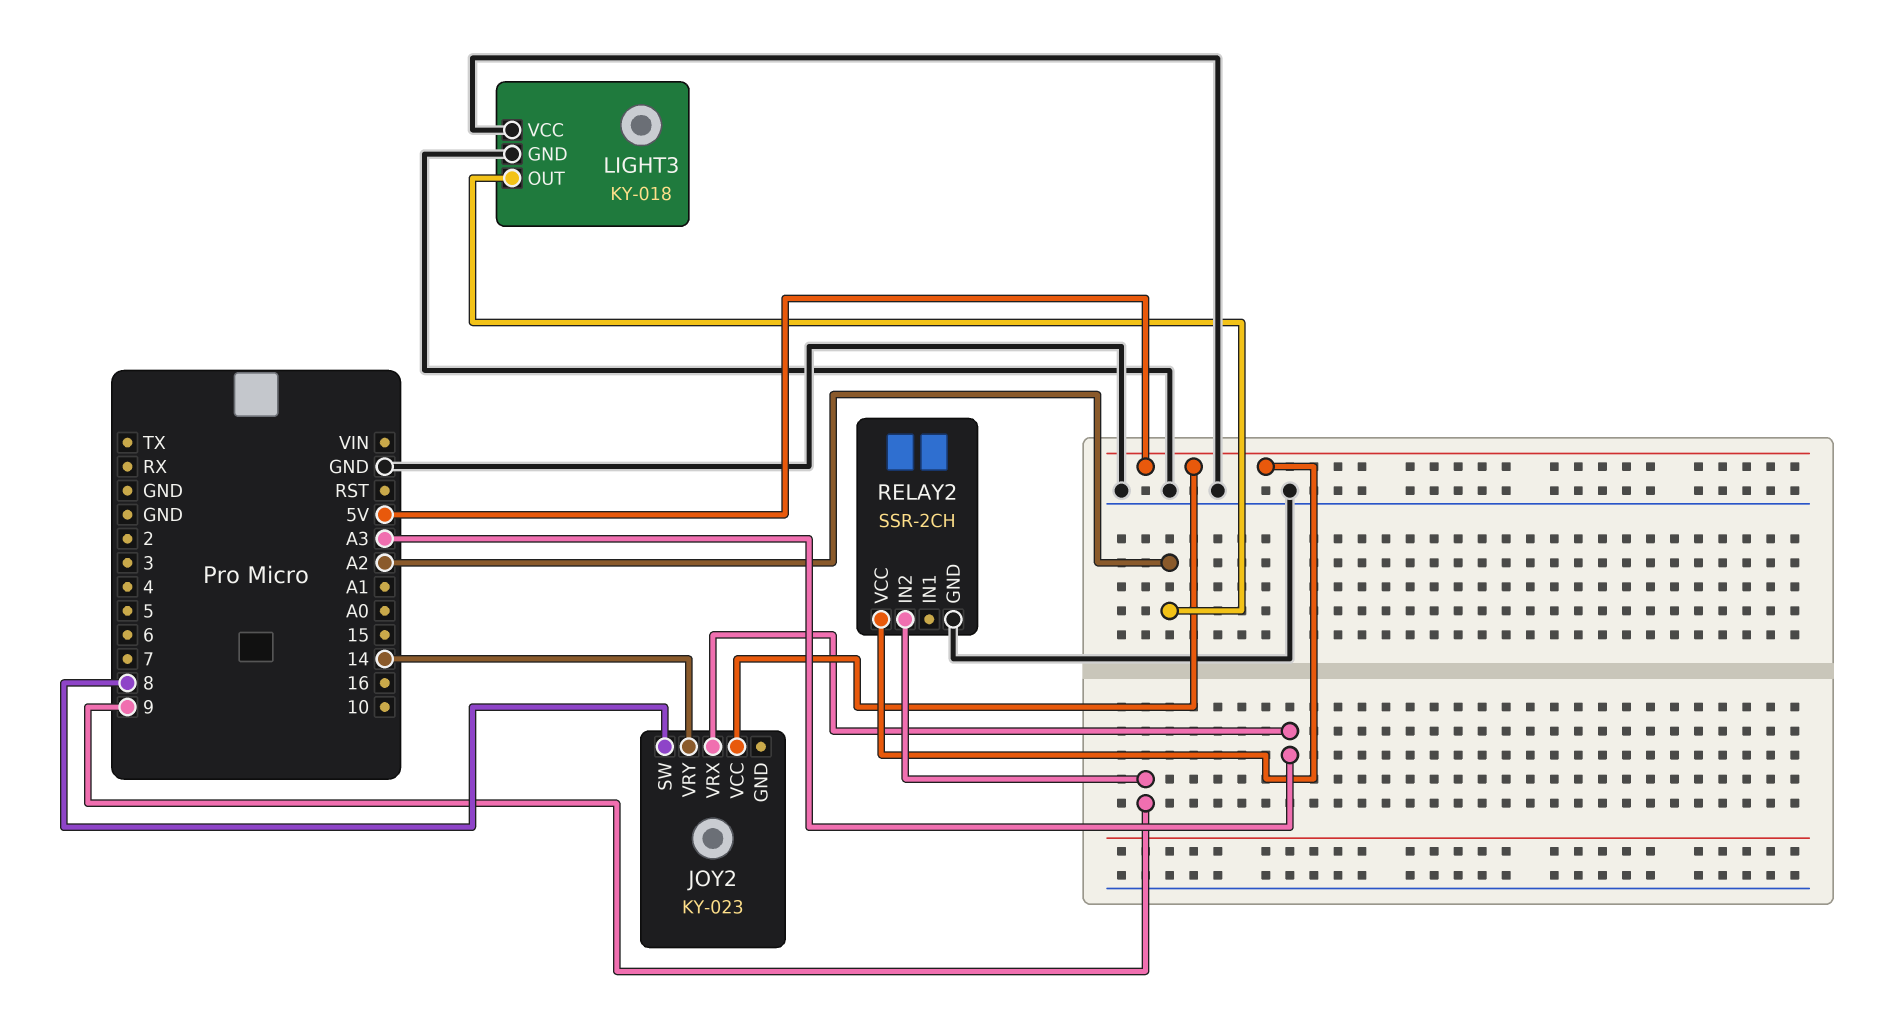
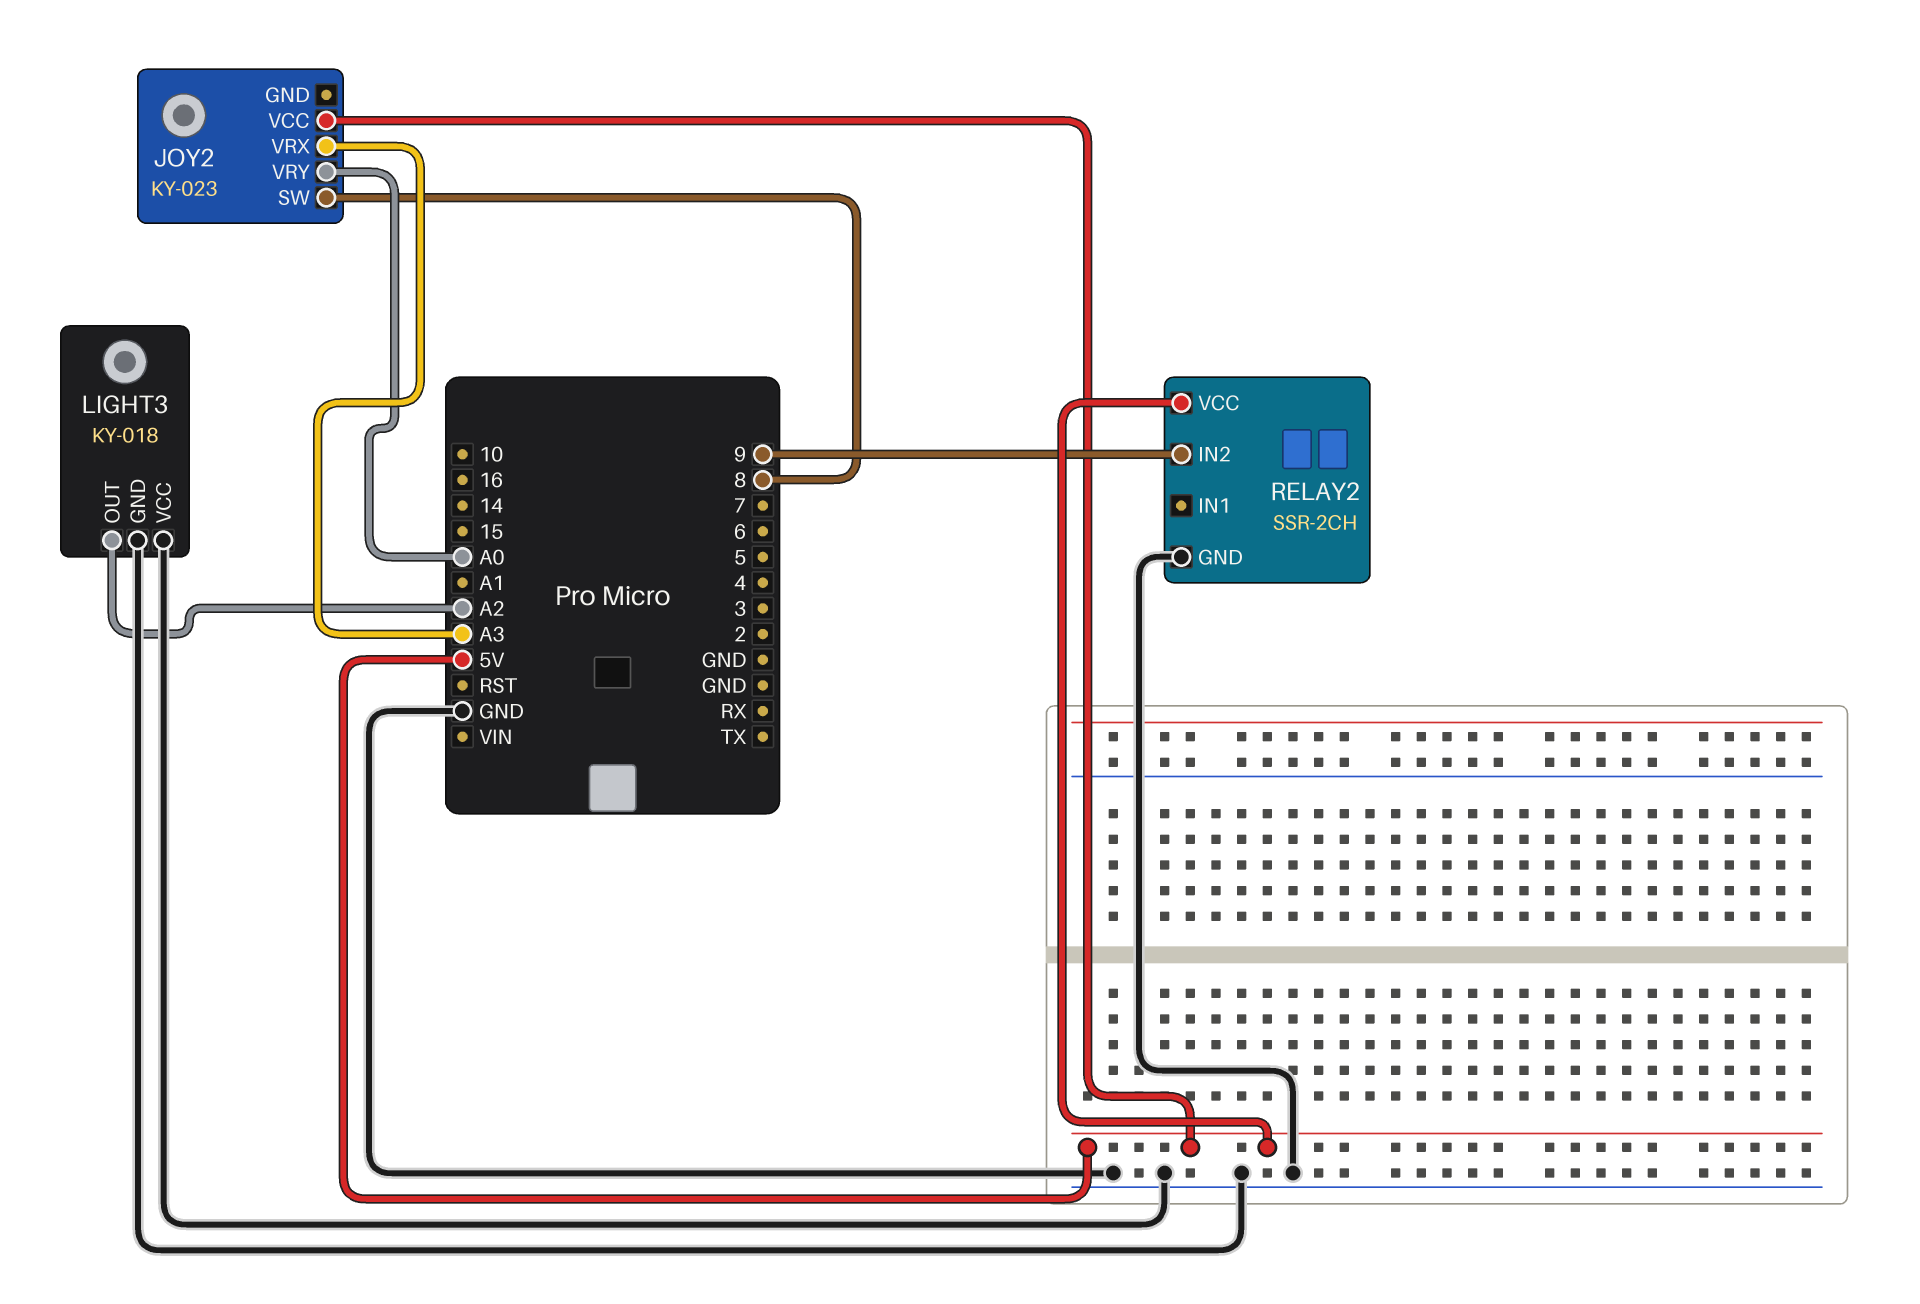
JOY2 pin VRY: 14 -> A0

